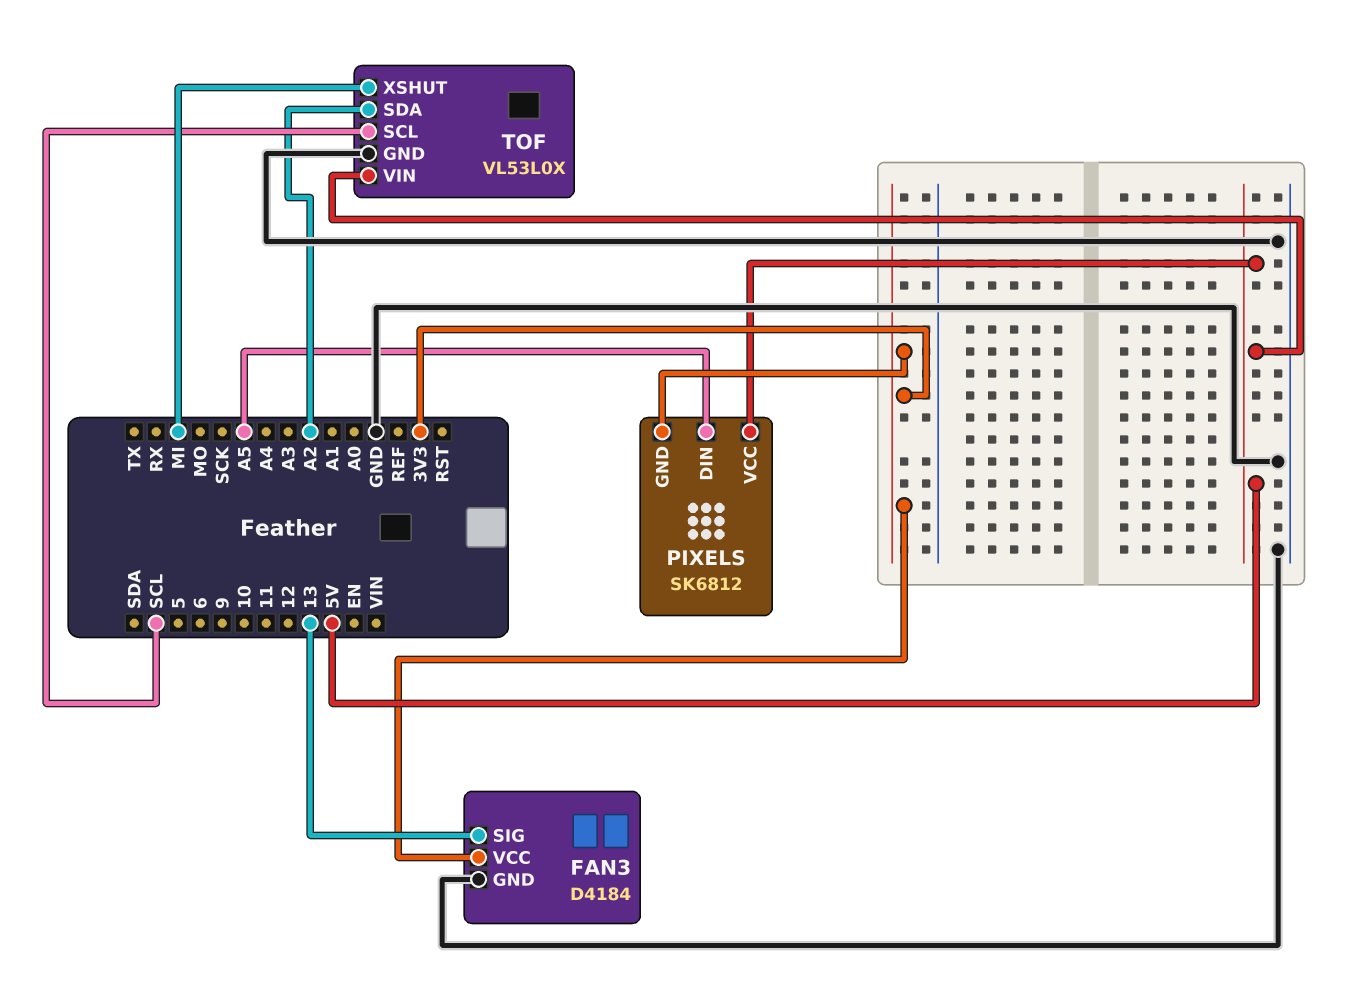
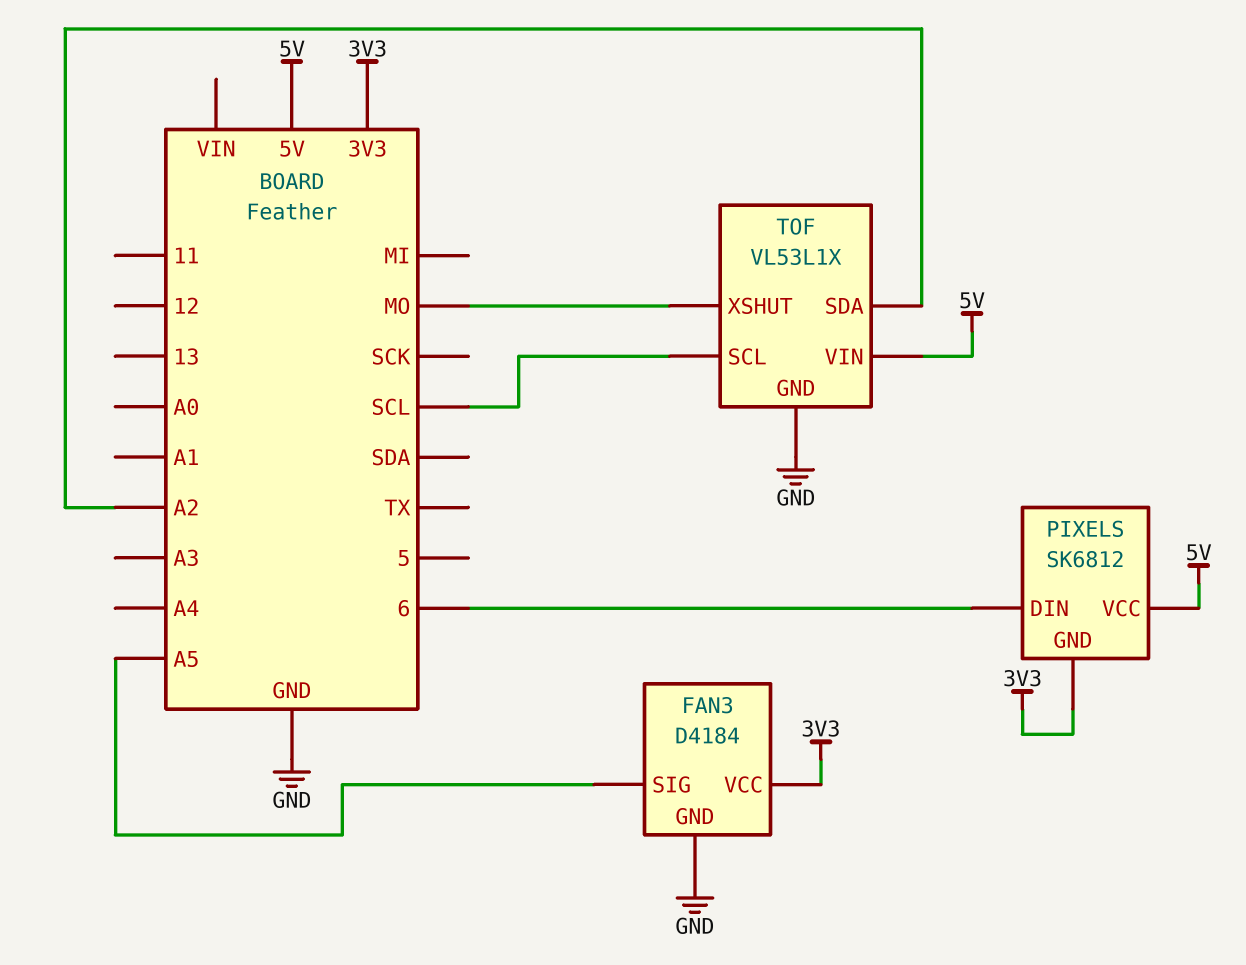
FAN3 pin SIG: 13 -> A5
PIXELS pin DIN: A5 -> 6
TOF: VL53L0X -> VL53L1X
TOF pin XSHUT: MI -> MO

